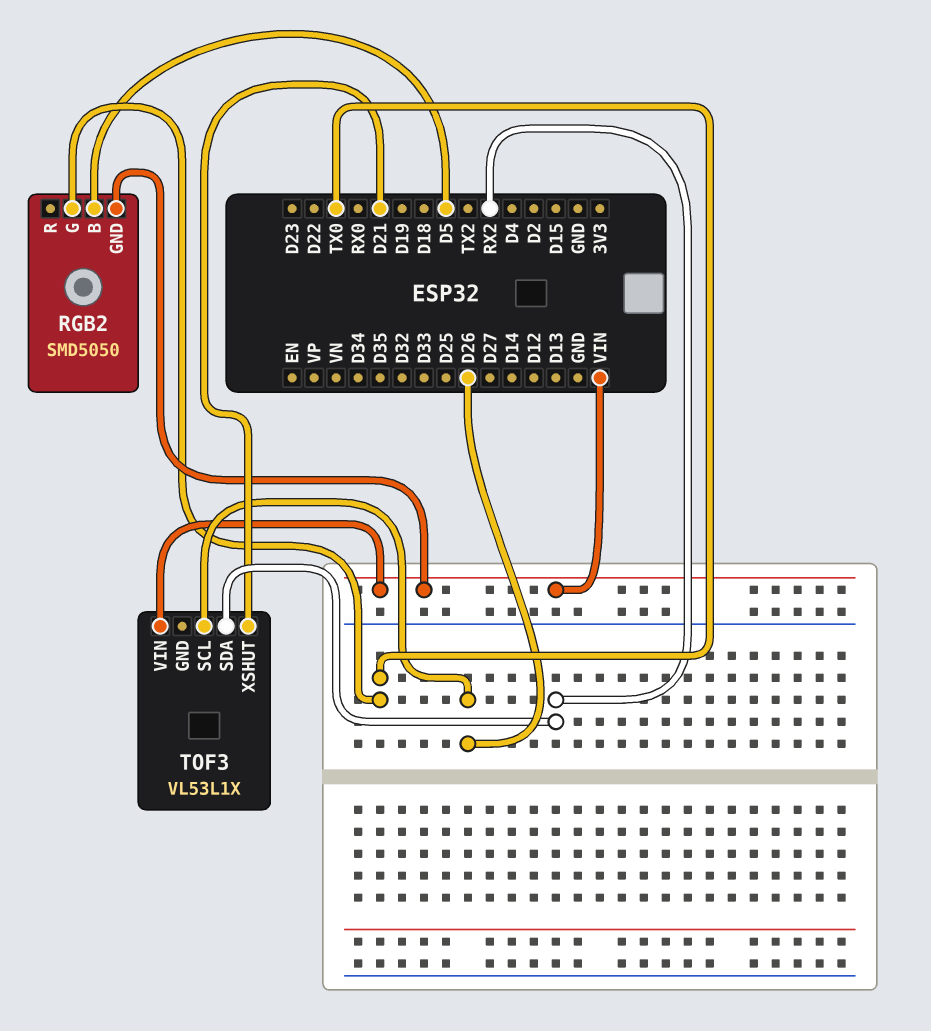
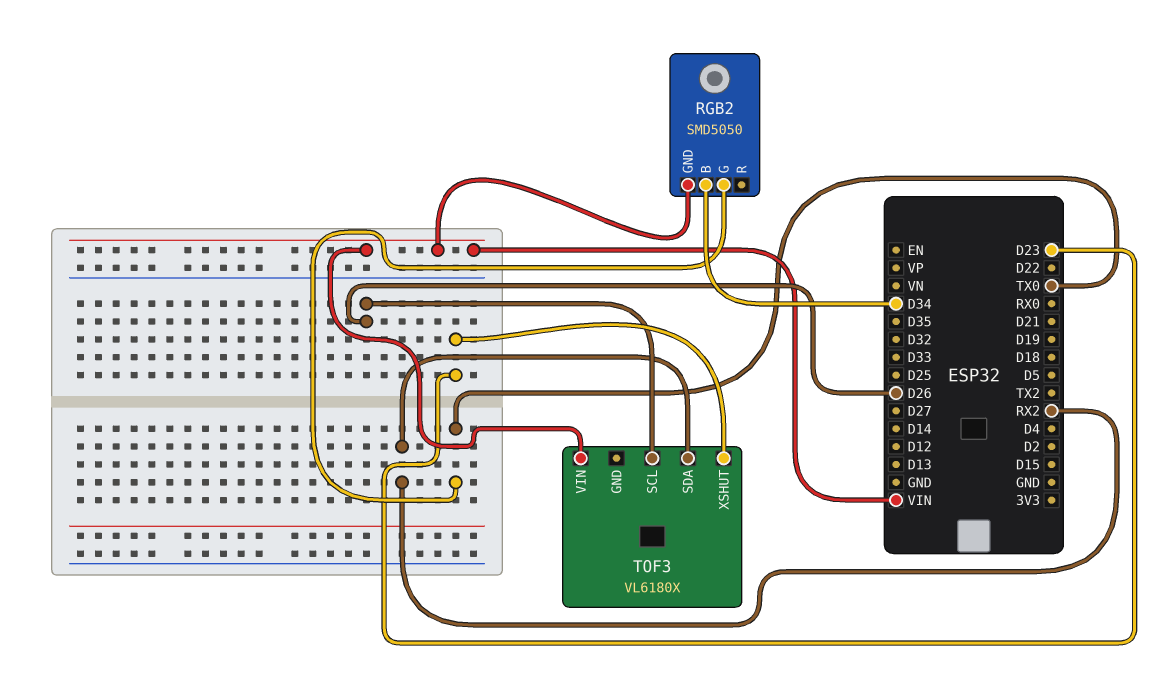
RGB2 pin B: D5 -> D34
TOF3: VL53L1X -> VL6180X
TOF3 pin XSHUT: D21 -> D23

